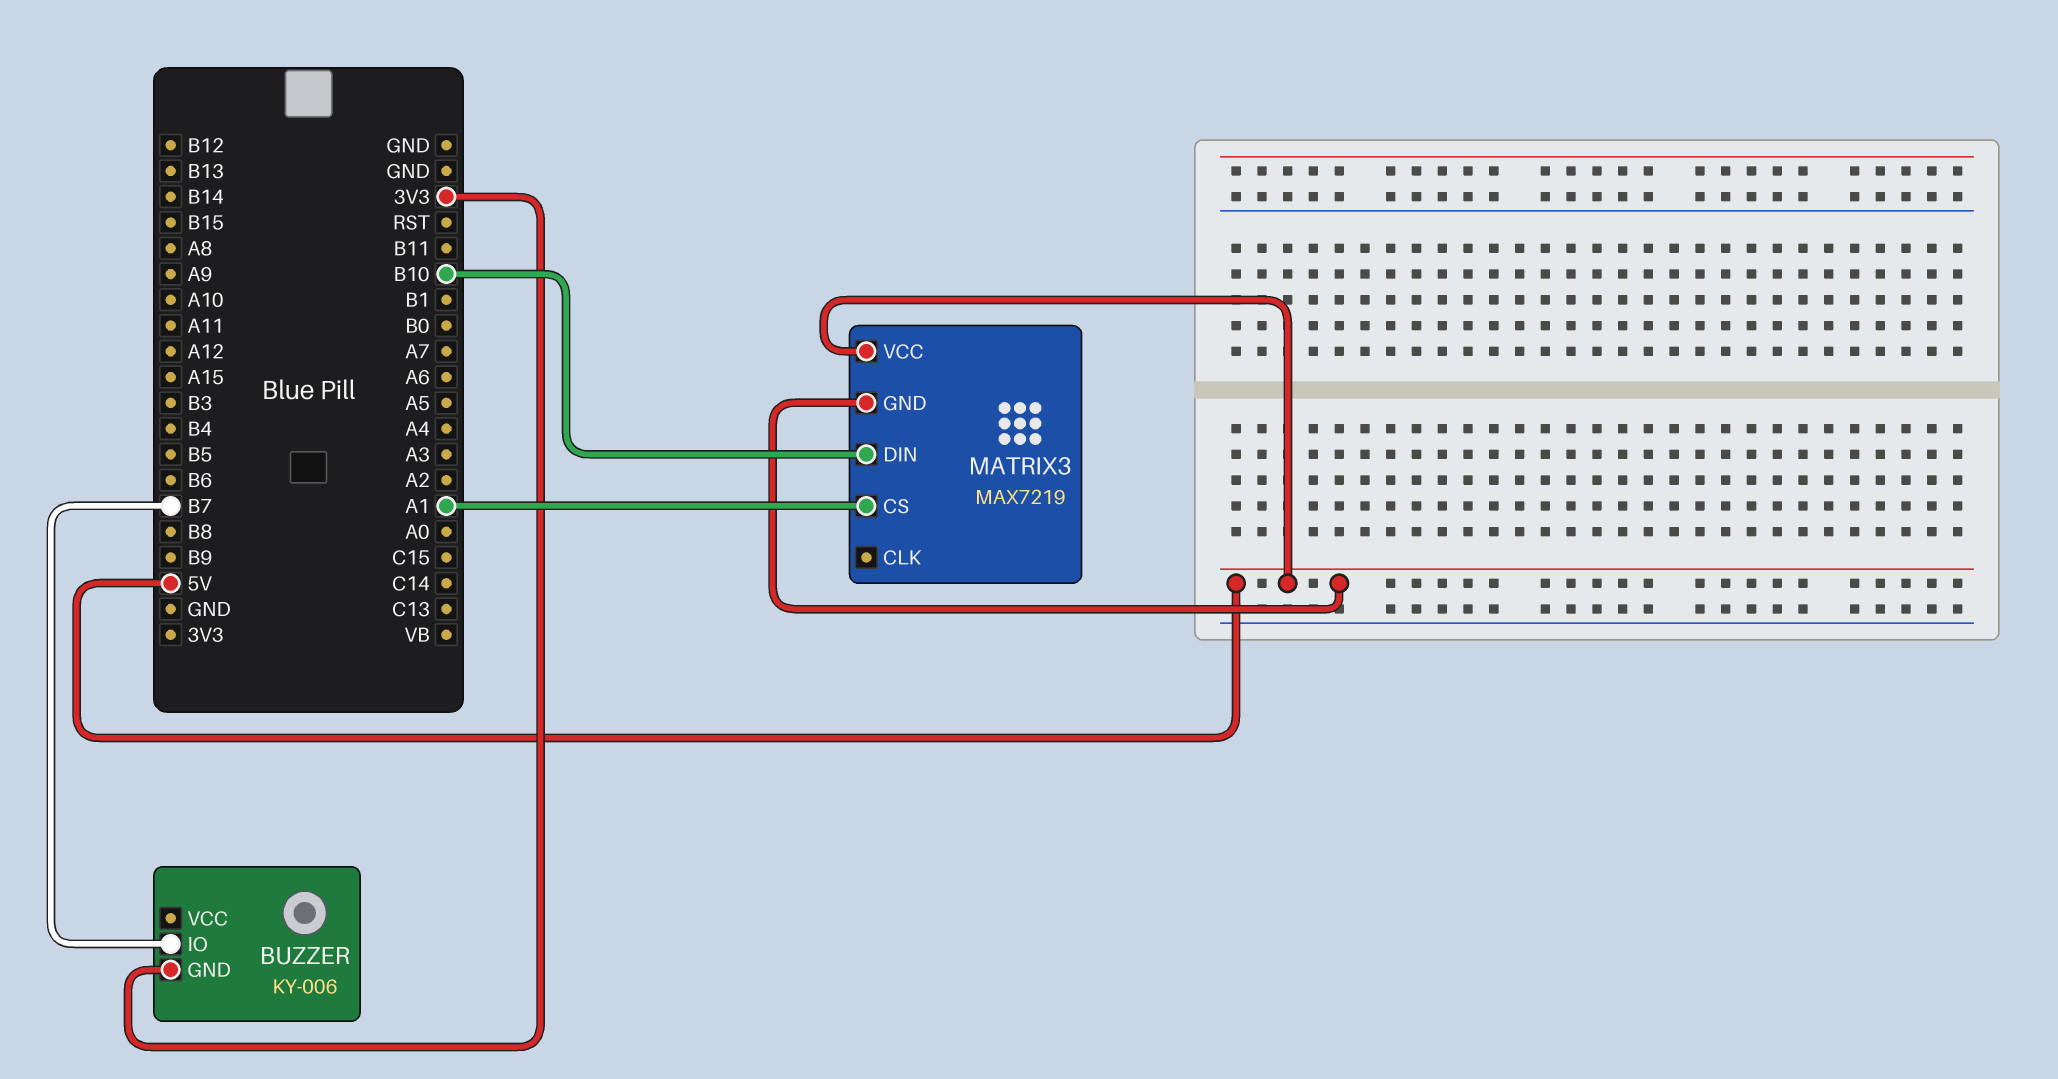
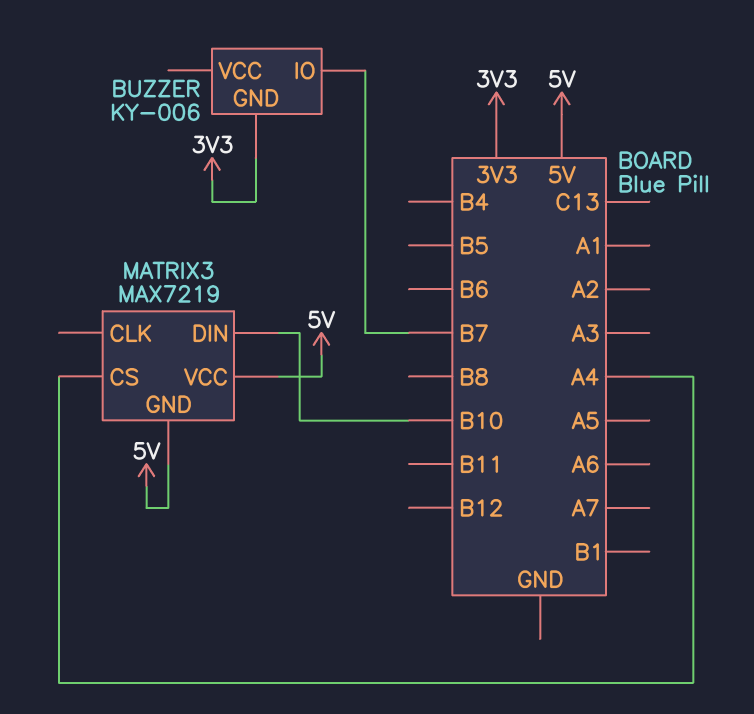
MATRIX3 pin CS: A1 -> A4

